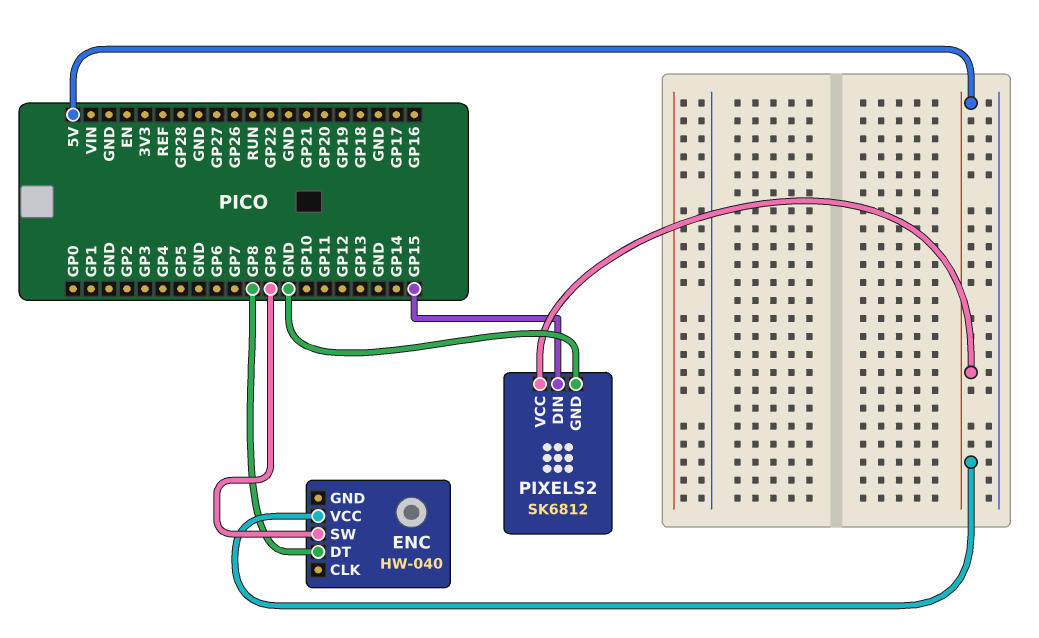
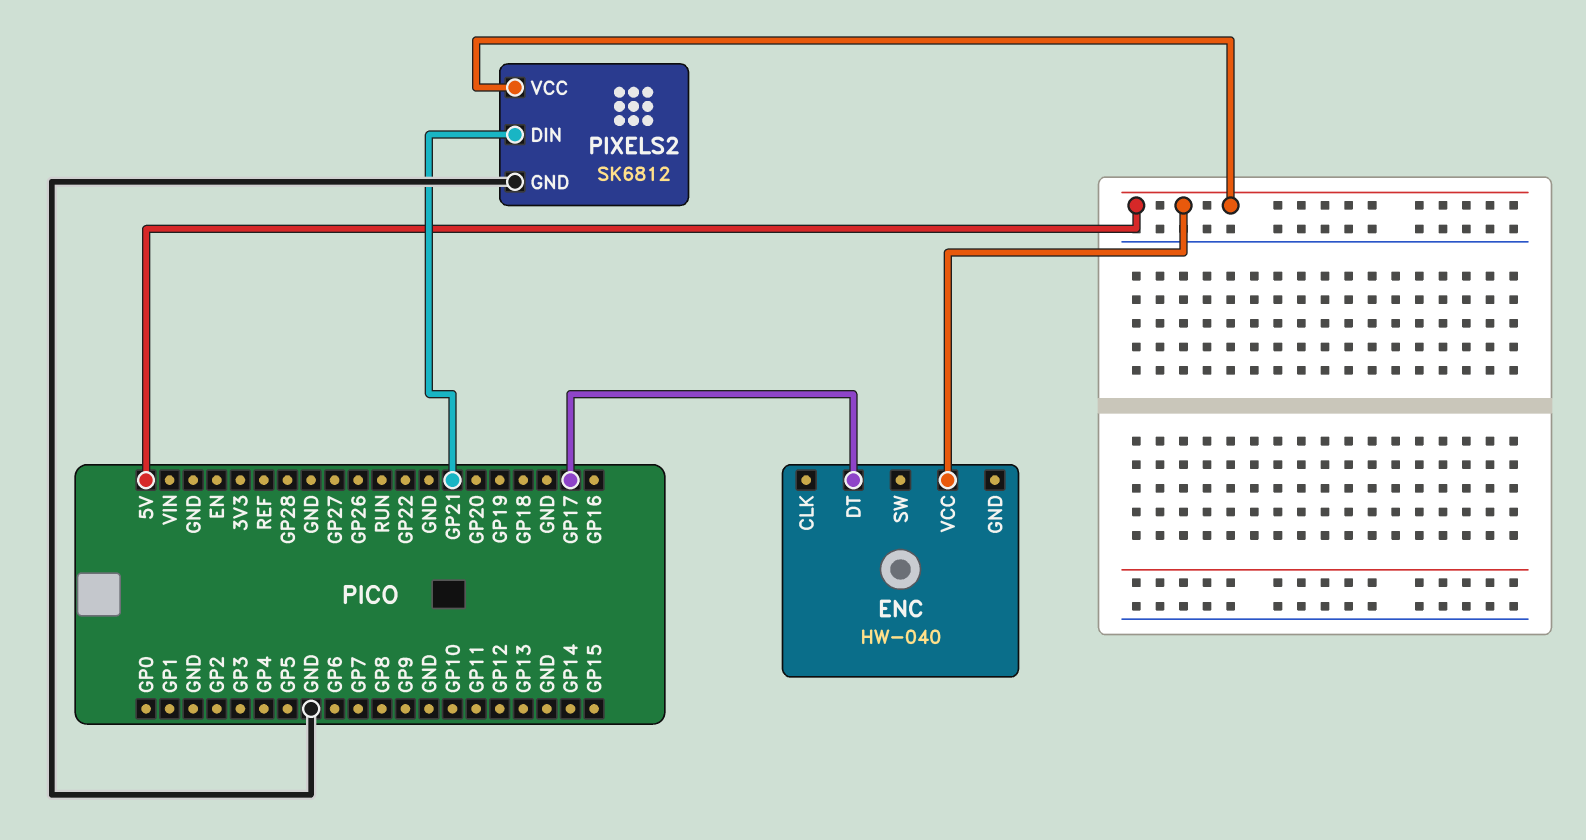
ENC pin DT: GP8 -> GP17
ENC pin SW: GP9 -> none
PIXELS2 pin DIN: GP15 -> GP21

